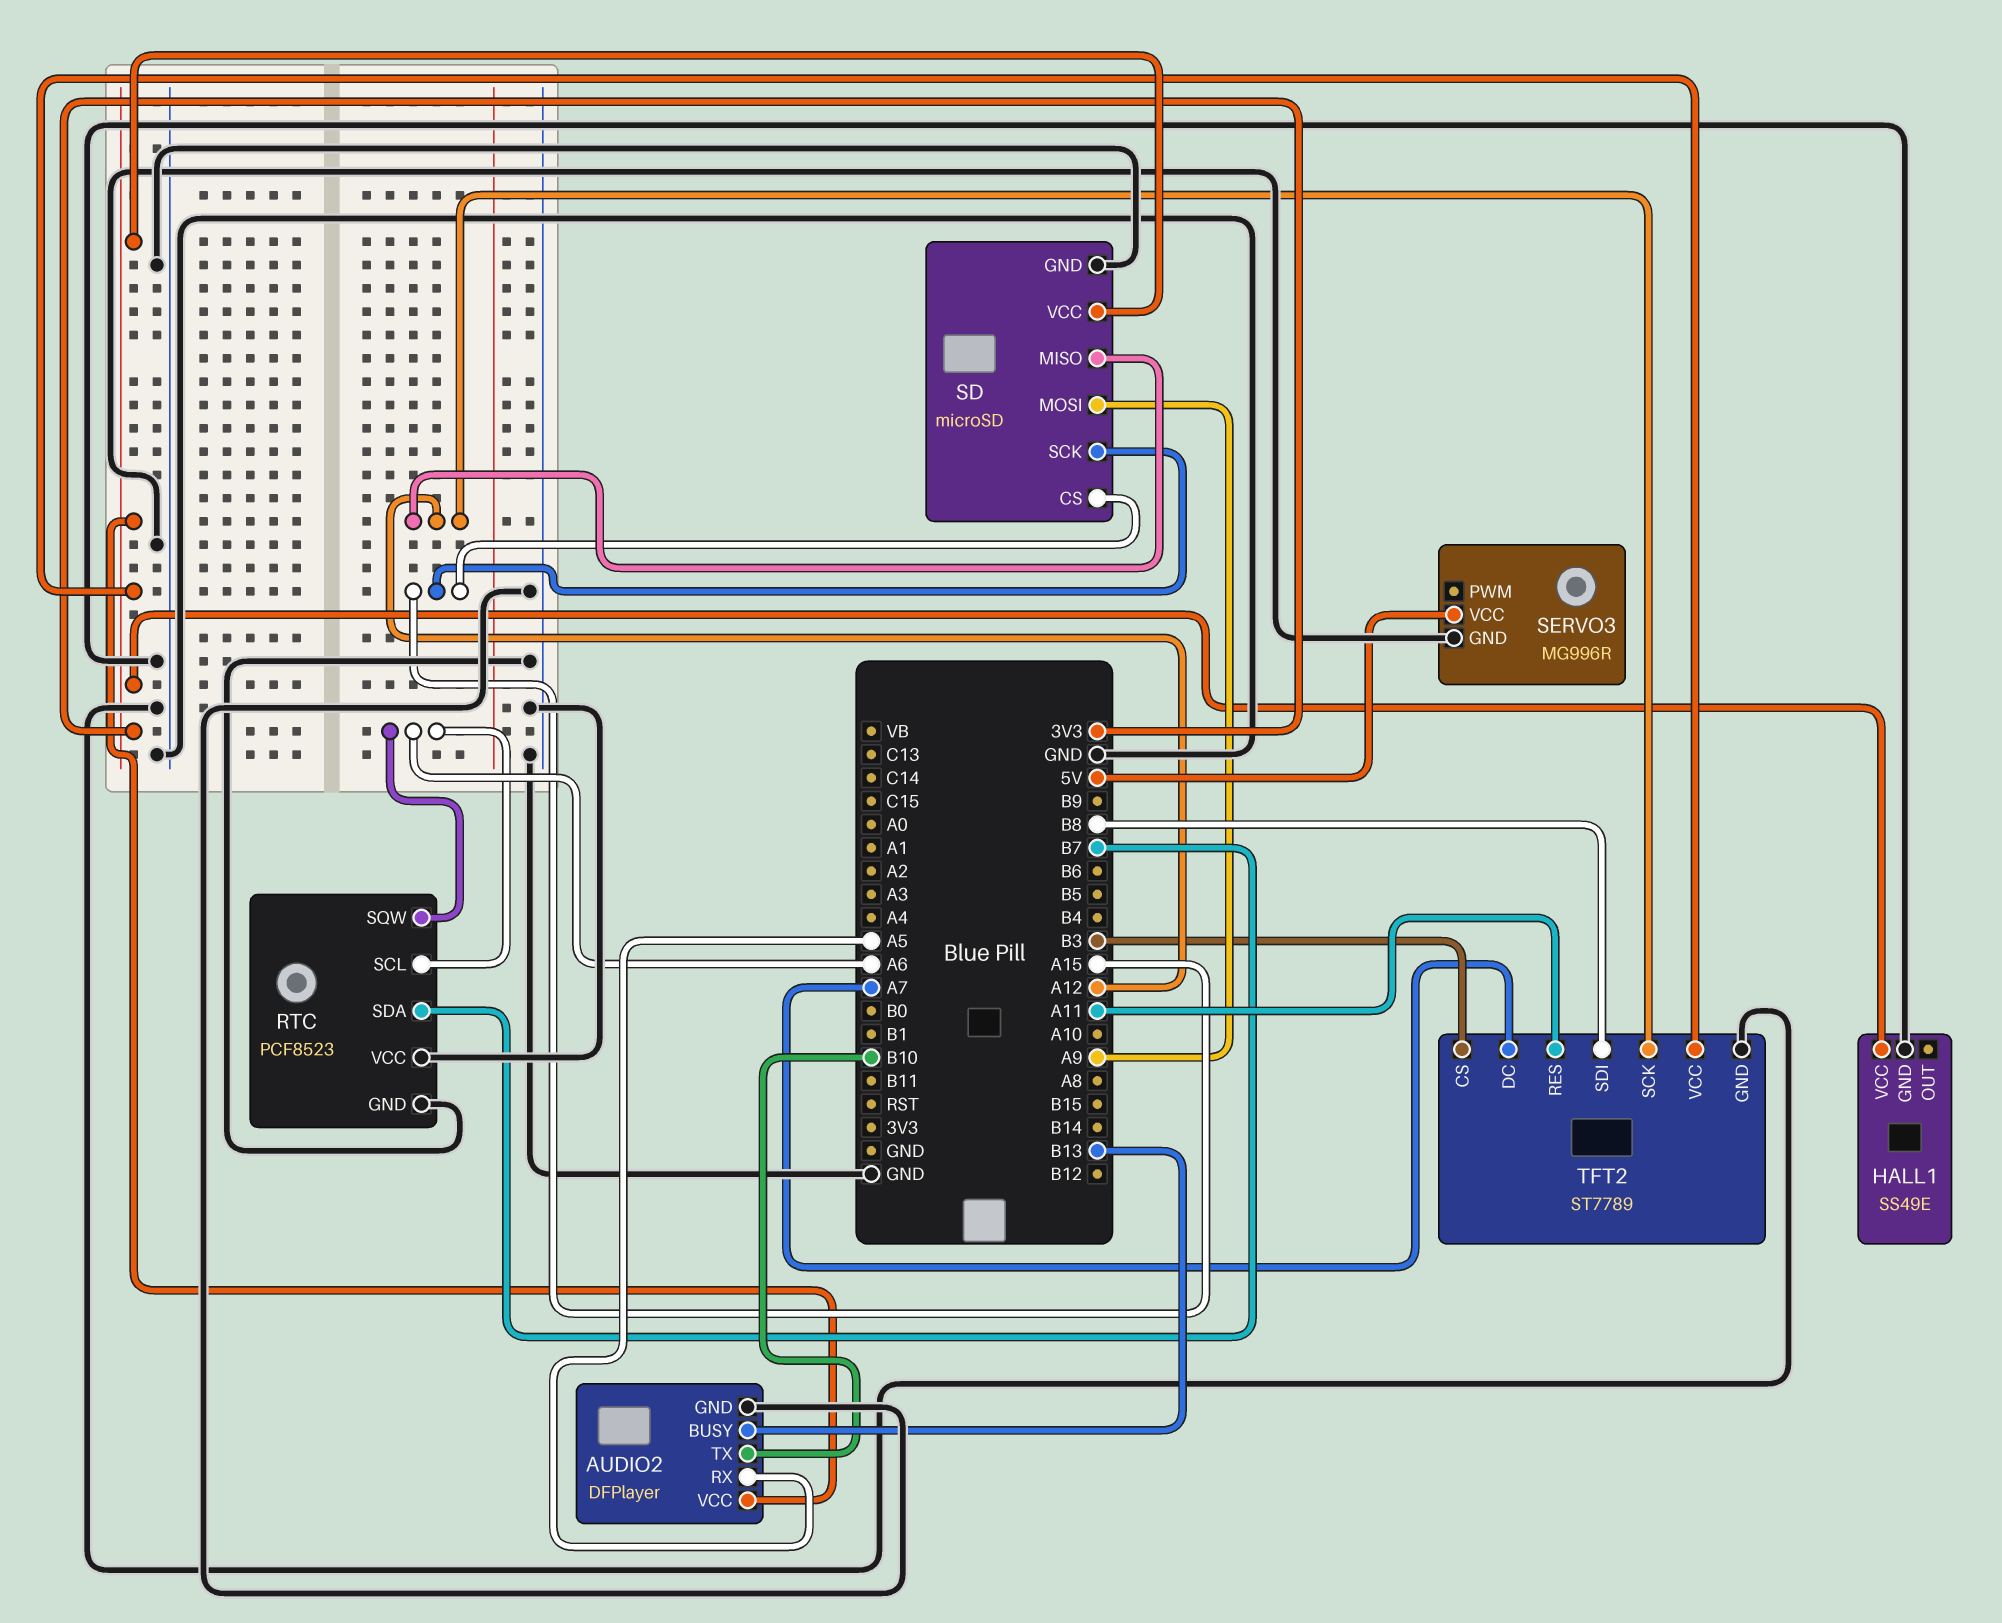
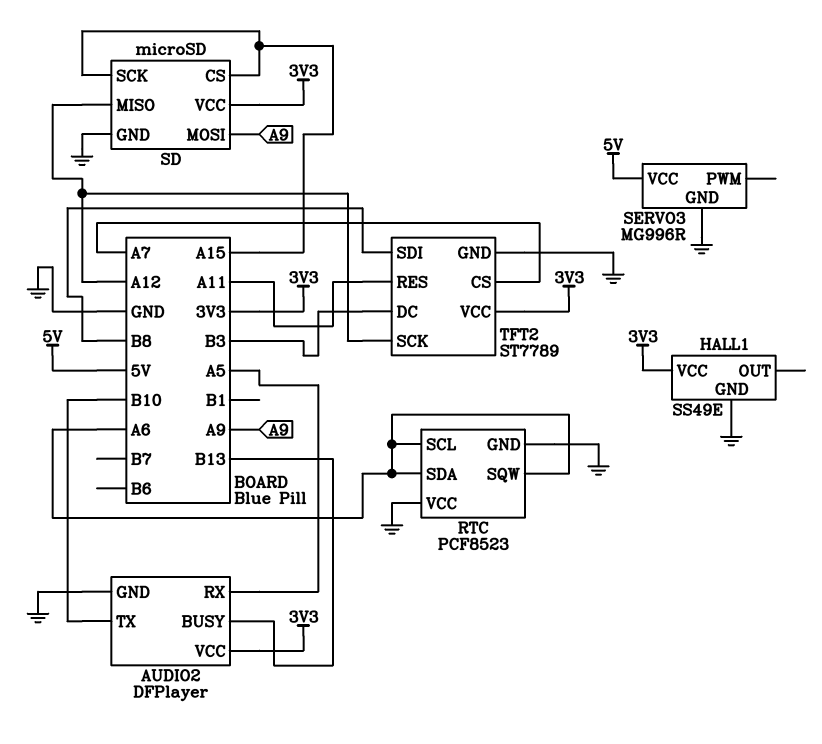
RTC pin SDA: B7 -> A6
TFT2 pin CS: B3 -> A7
TFT2 pin DC: A7 -> B3

